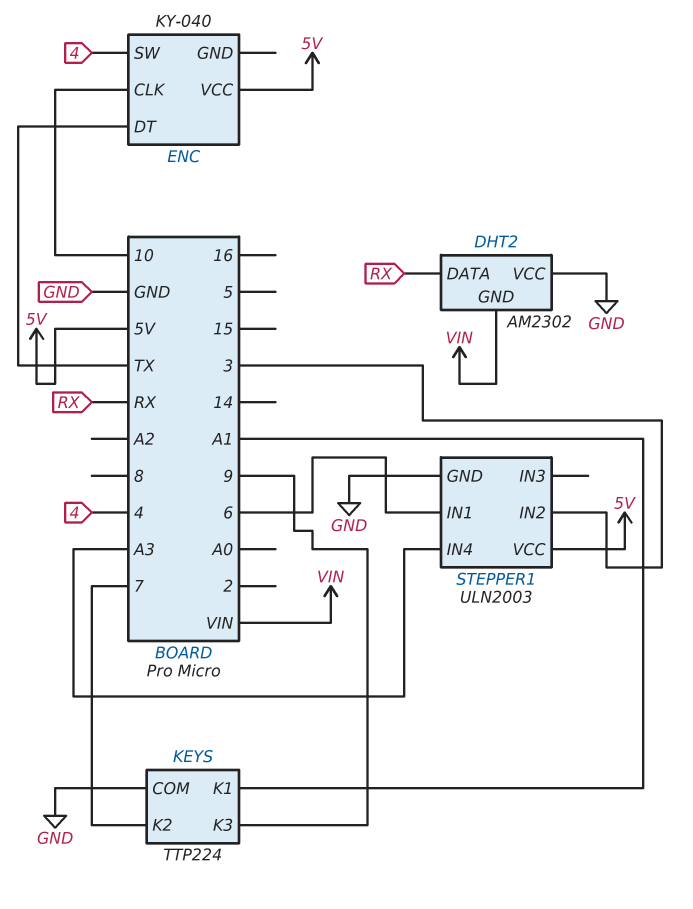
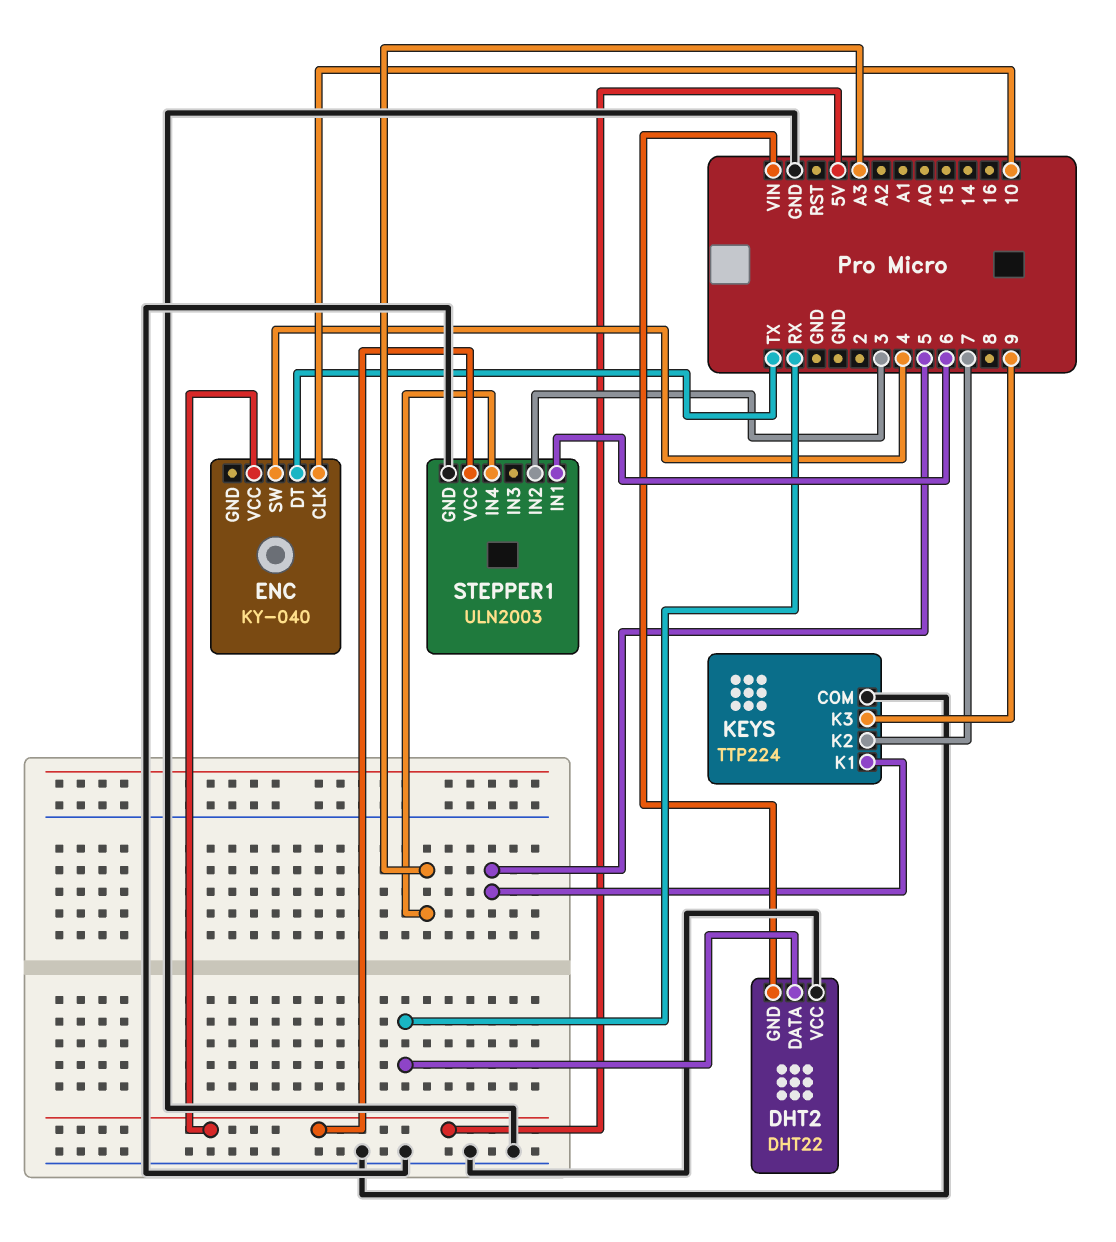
DHT2: AM2302 -> DHT22
KEYS pin K1: A1 -> 5

